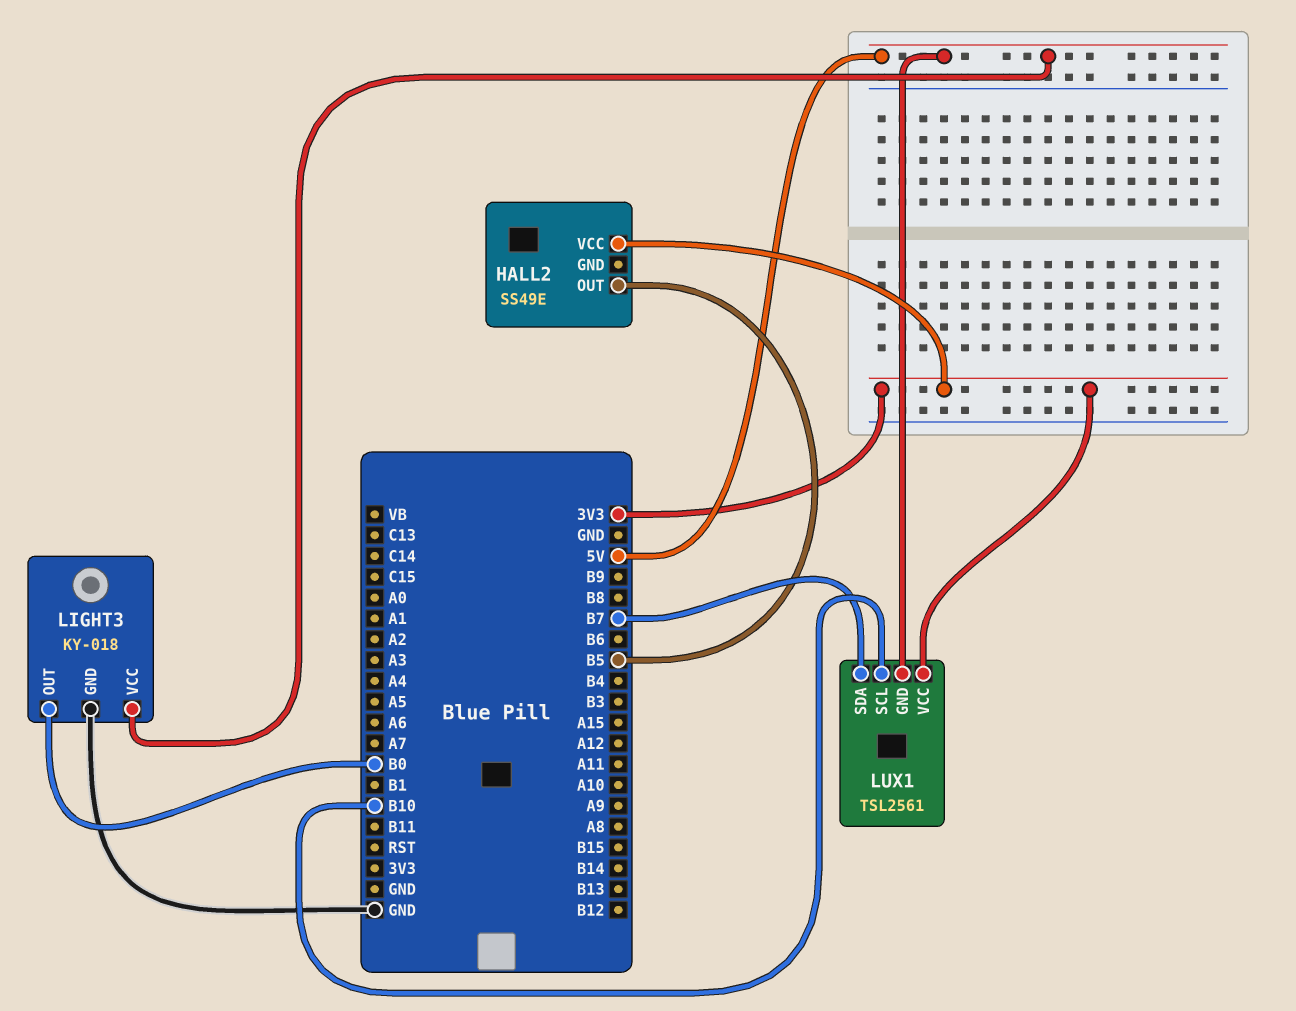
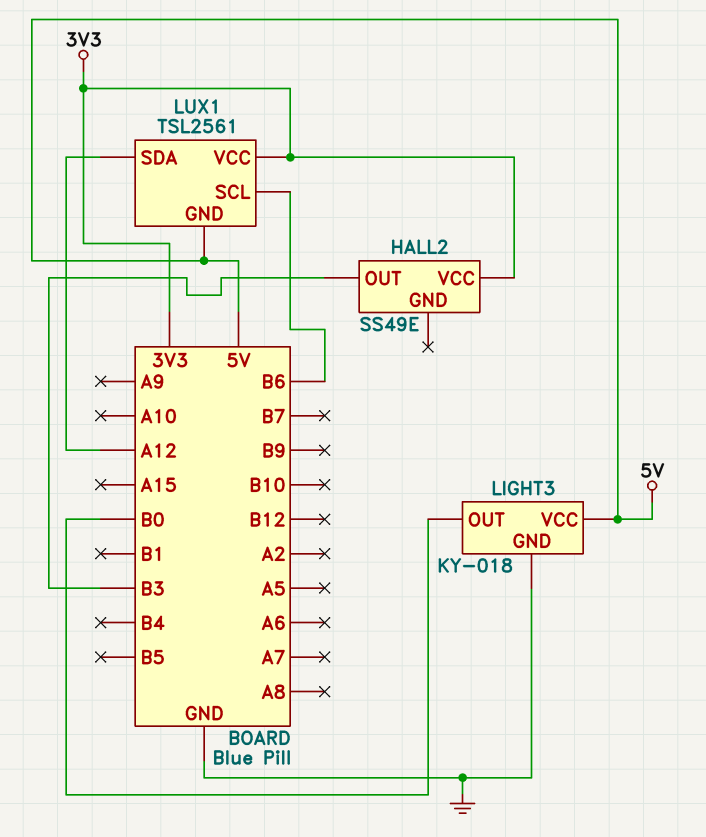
HALL2 pin OUT: B5 -> B3
LUX1 pin SCL: B10 -> B6
LUX1 pin SDA: B7 -> A12

